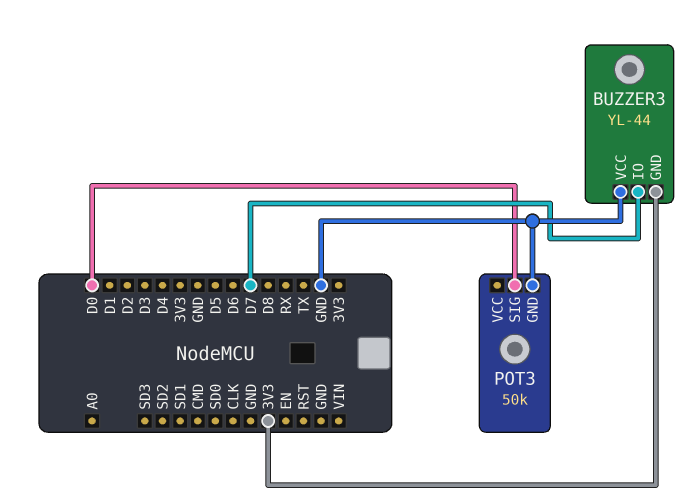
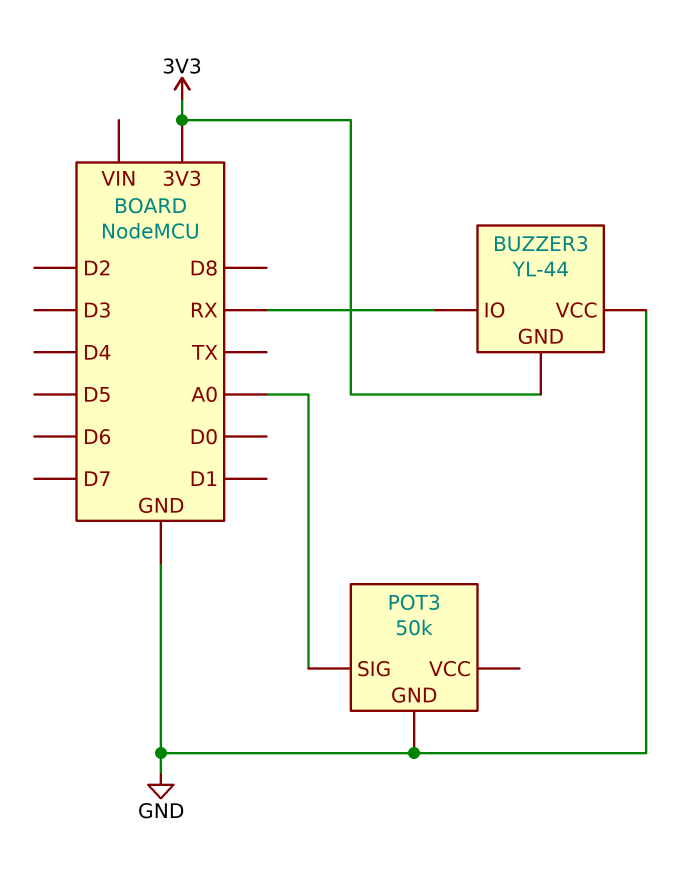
BUZZER3 pin IO: D7 -> RX
POT3 pin SIG: D0 -> A0

